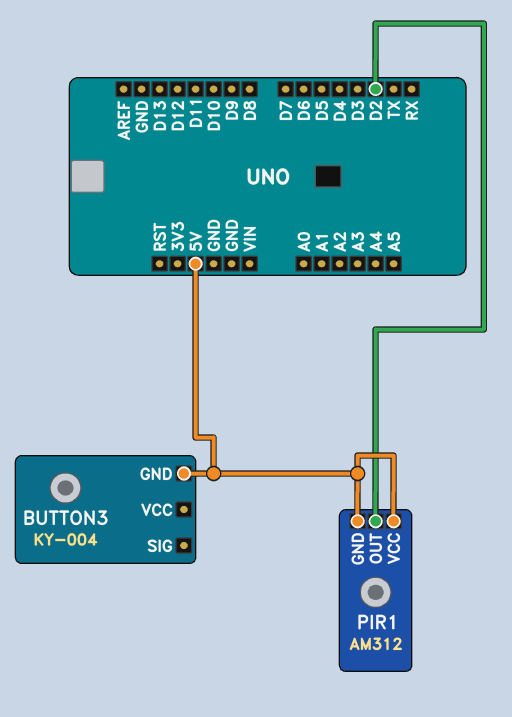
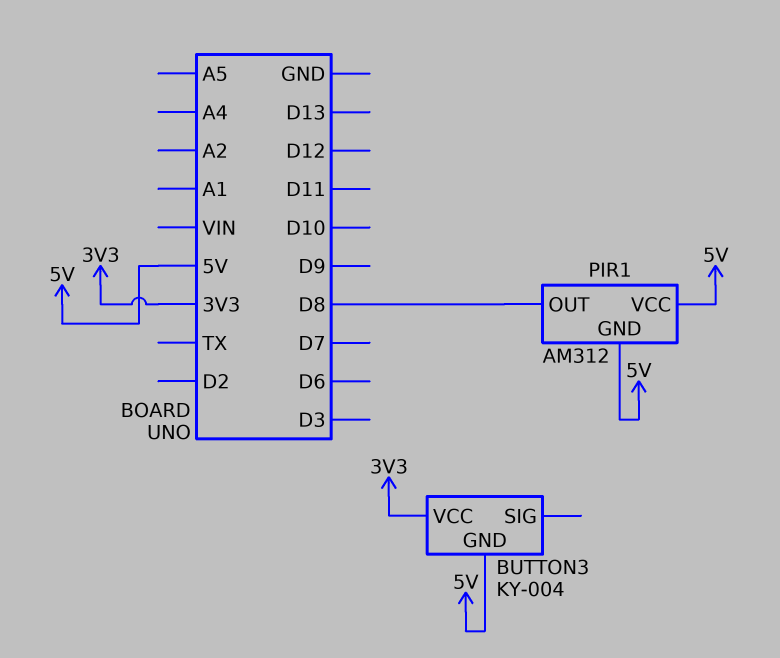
BUTTON3 pin VCC: none -> 3V3
PIR1 pin OUT: D2 -> D8

